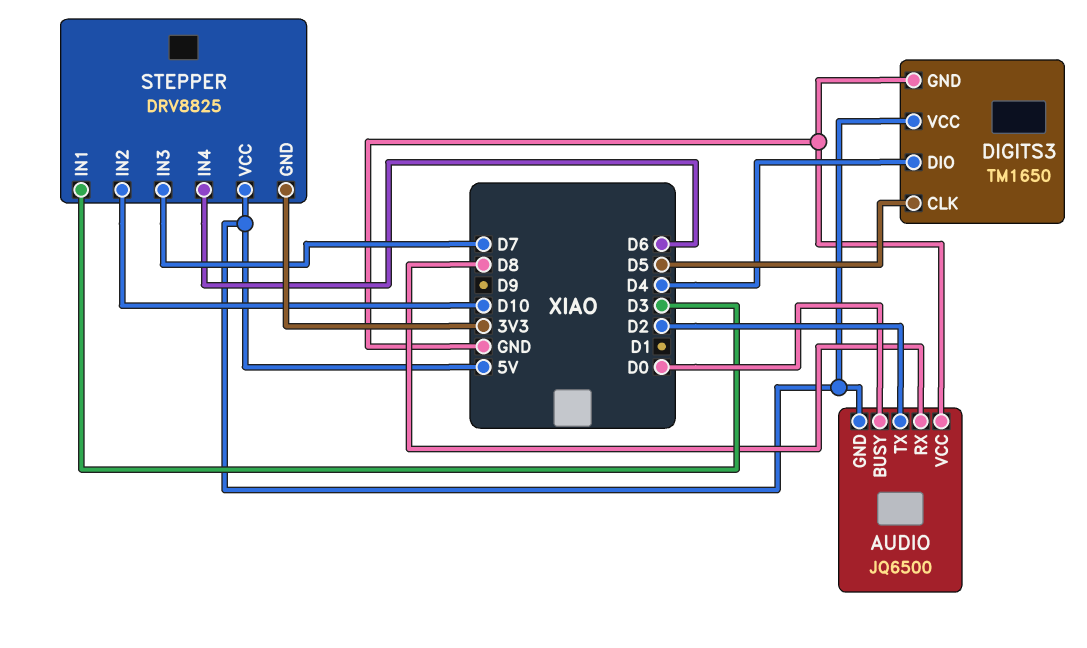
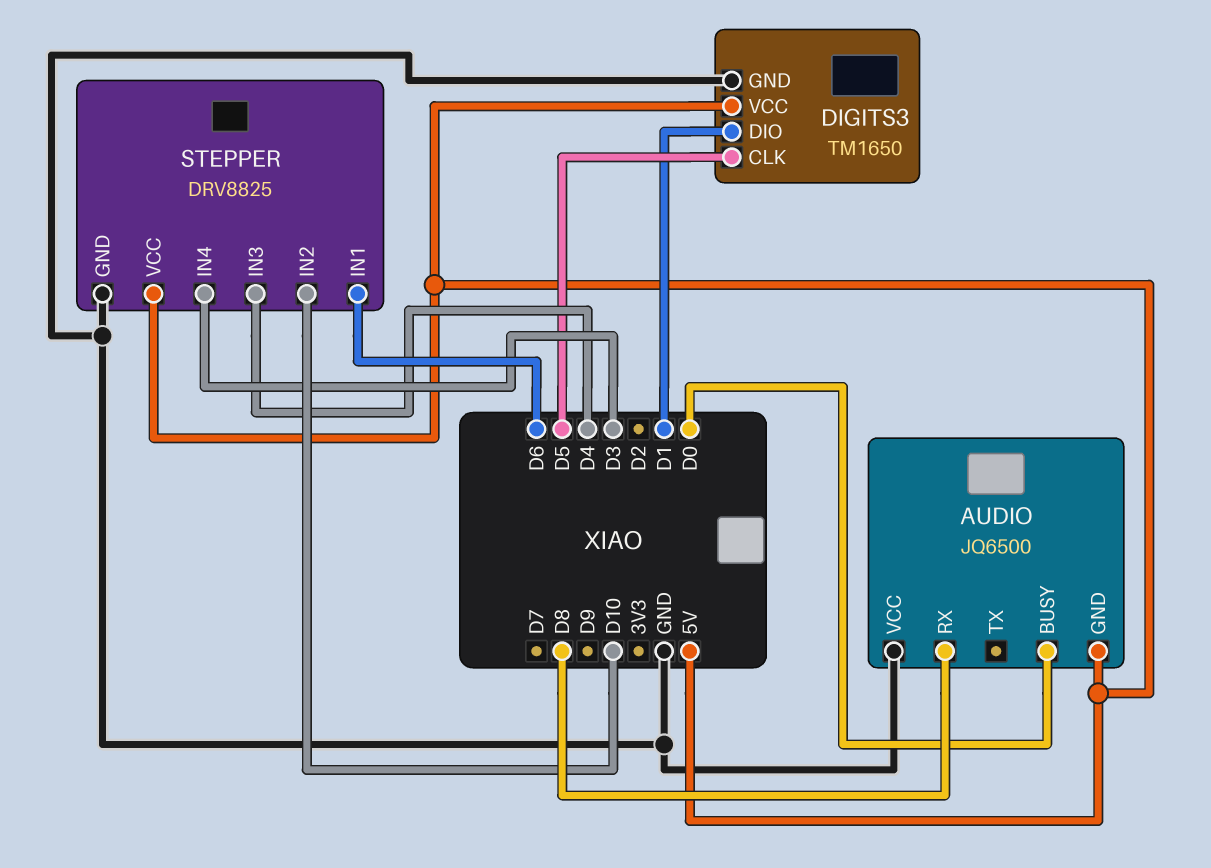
AUDIO pin TX: D2 -> none
DIGITS3 pin DIO: D4 -> D1
STEPPER pin GND: 3V3 -> GND
STEPPER pin IN1: D3 -> D6
STEPPER pin IN3: D7 -> D4
STEPPER pin IN4: D6 -> D3

